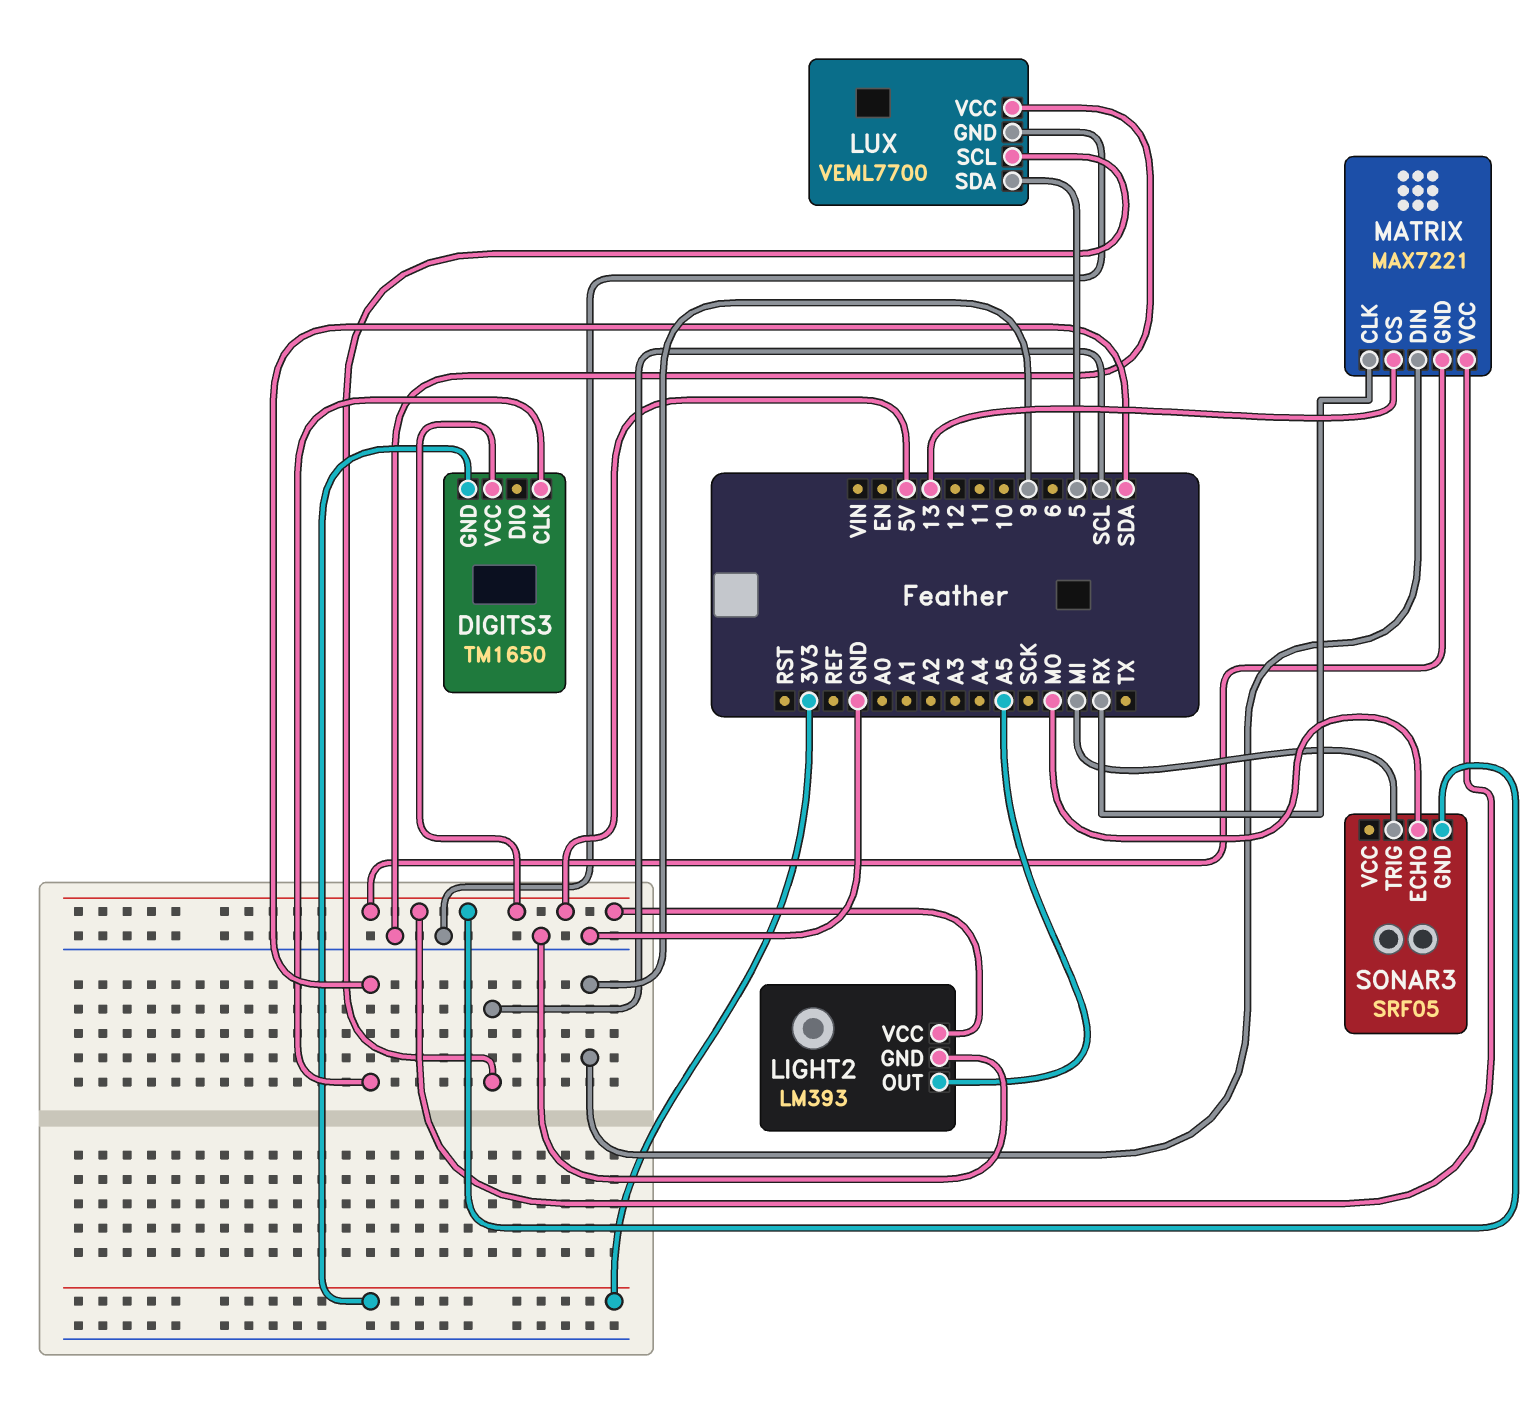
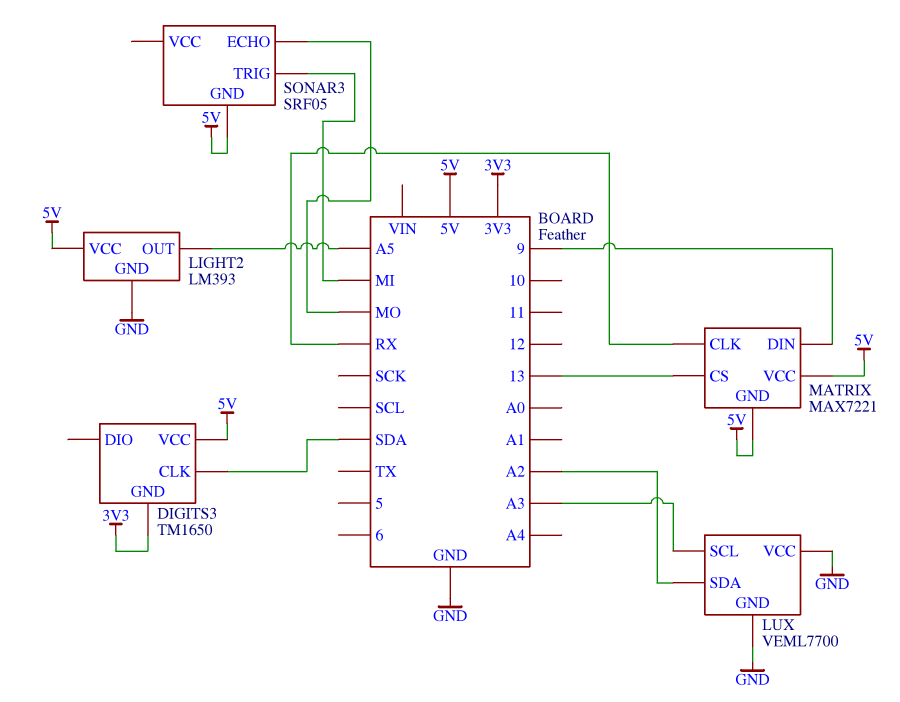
LUX pin SCL: SCL -> A3
LUX pin SDA: 5 -> A2

